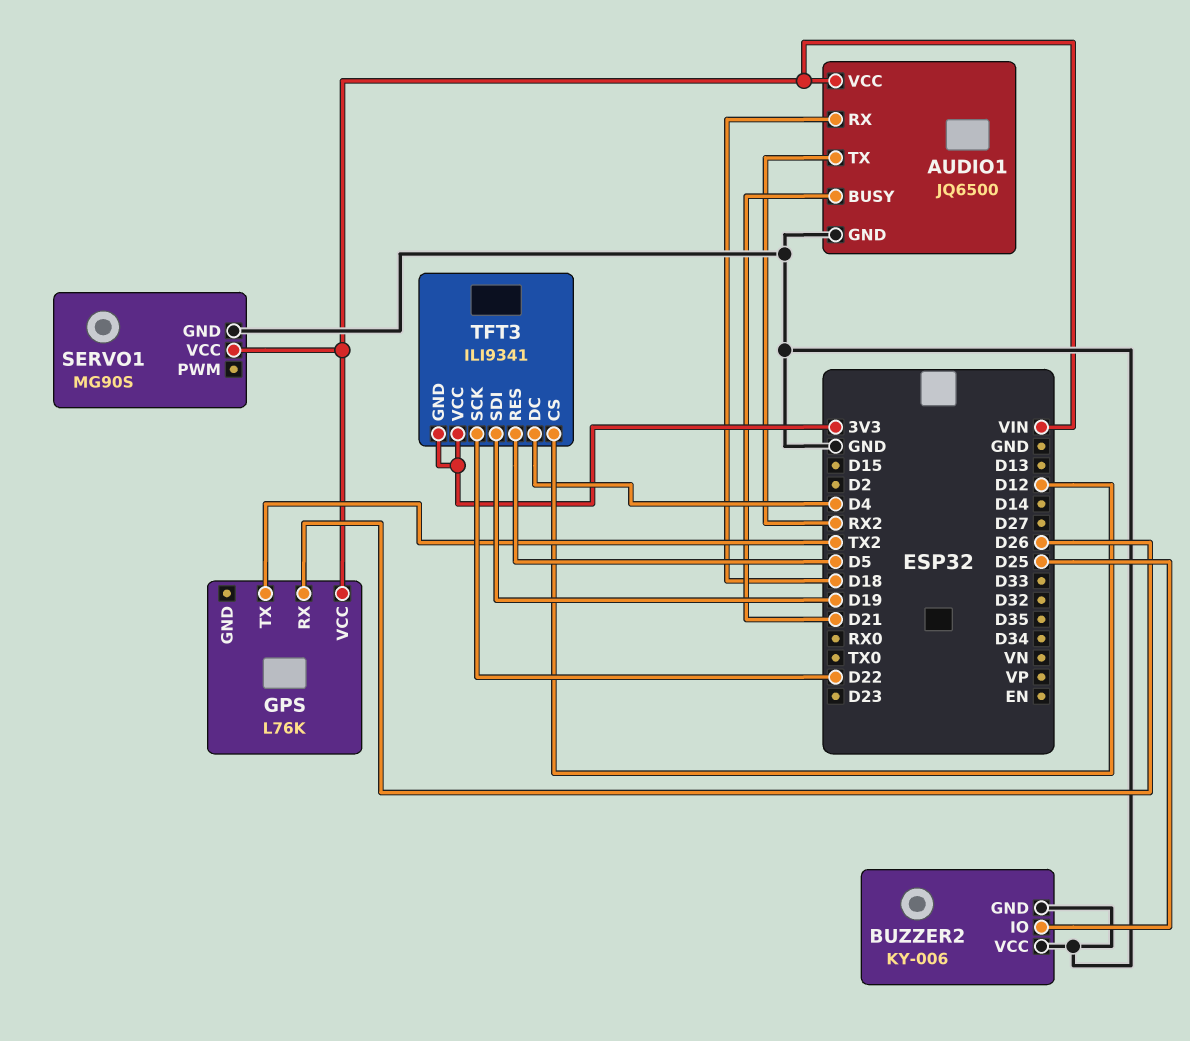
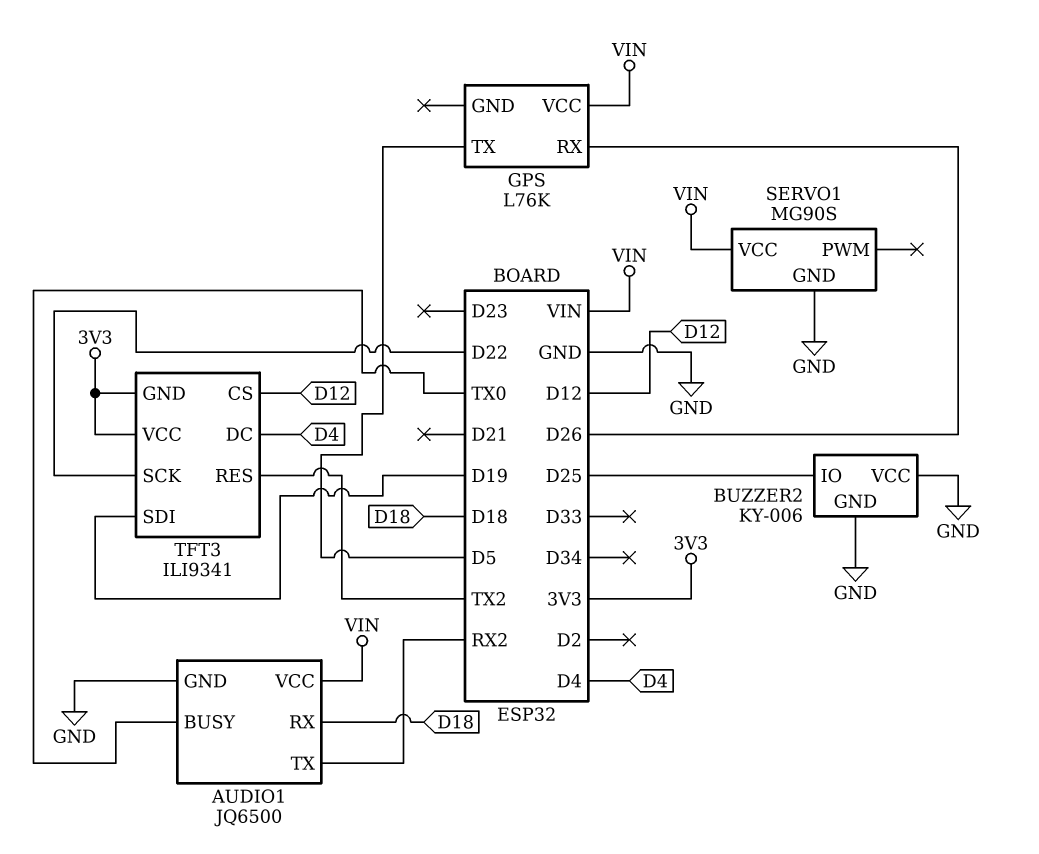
AUDIO1 pin BUSY: D21 -> TX0
GPS pin TX: TX2 -> D5
TFT3 pin RES: D5 -> TX2

